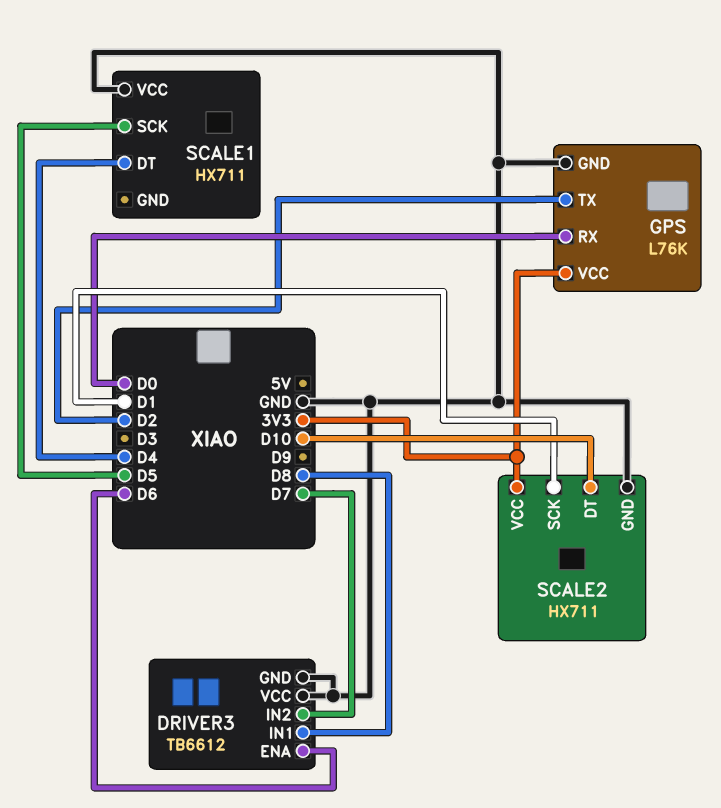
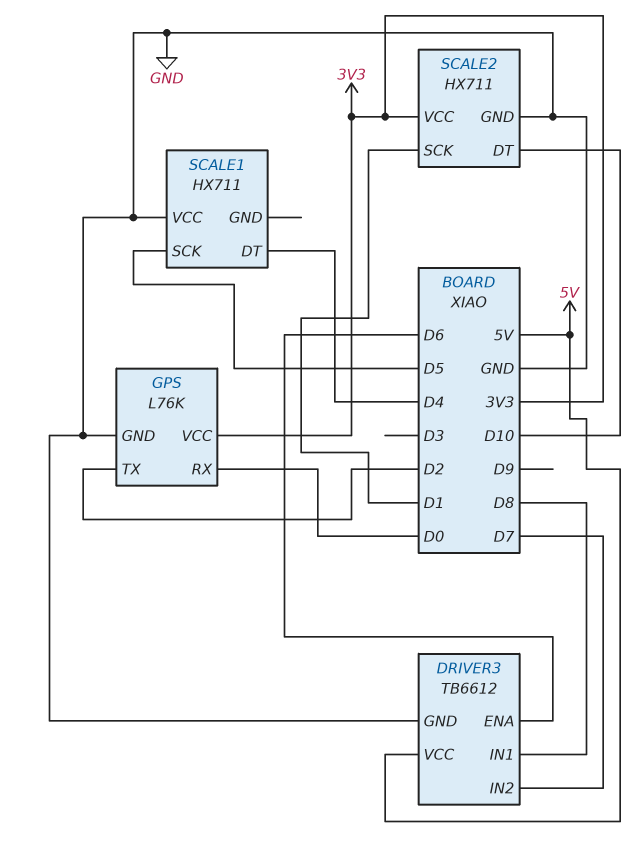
DRIVER3 pin VCC: GND -> 5V

